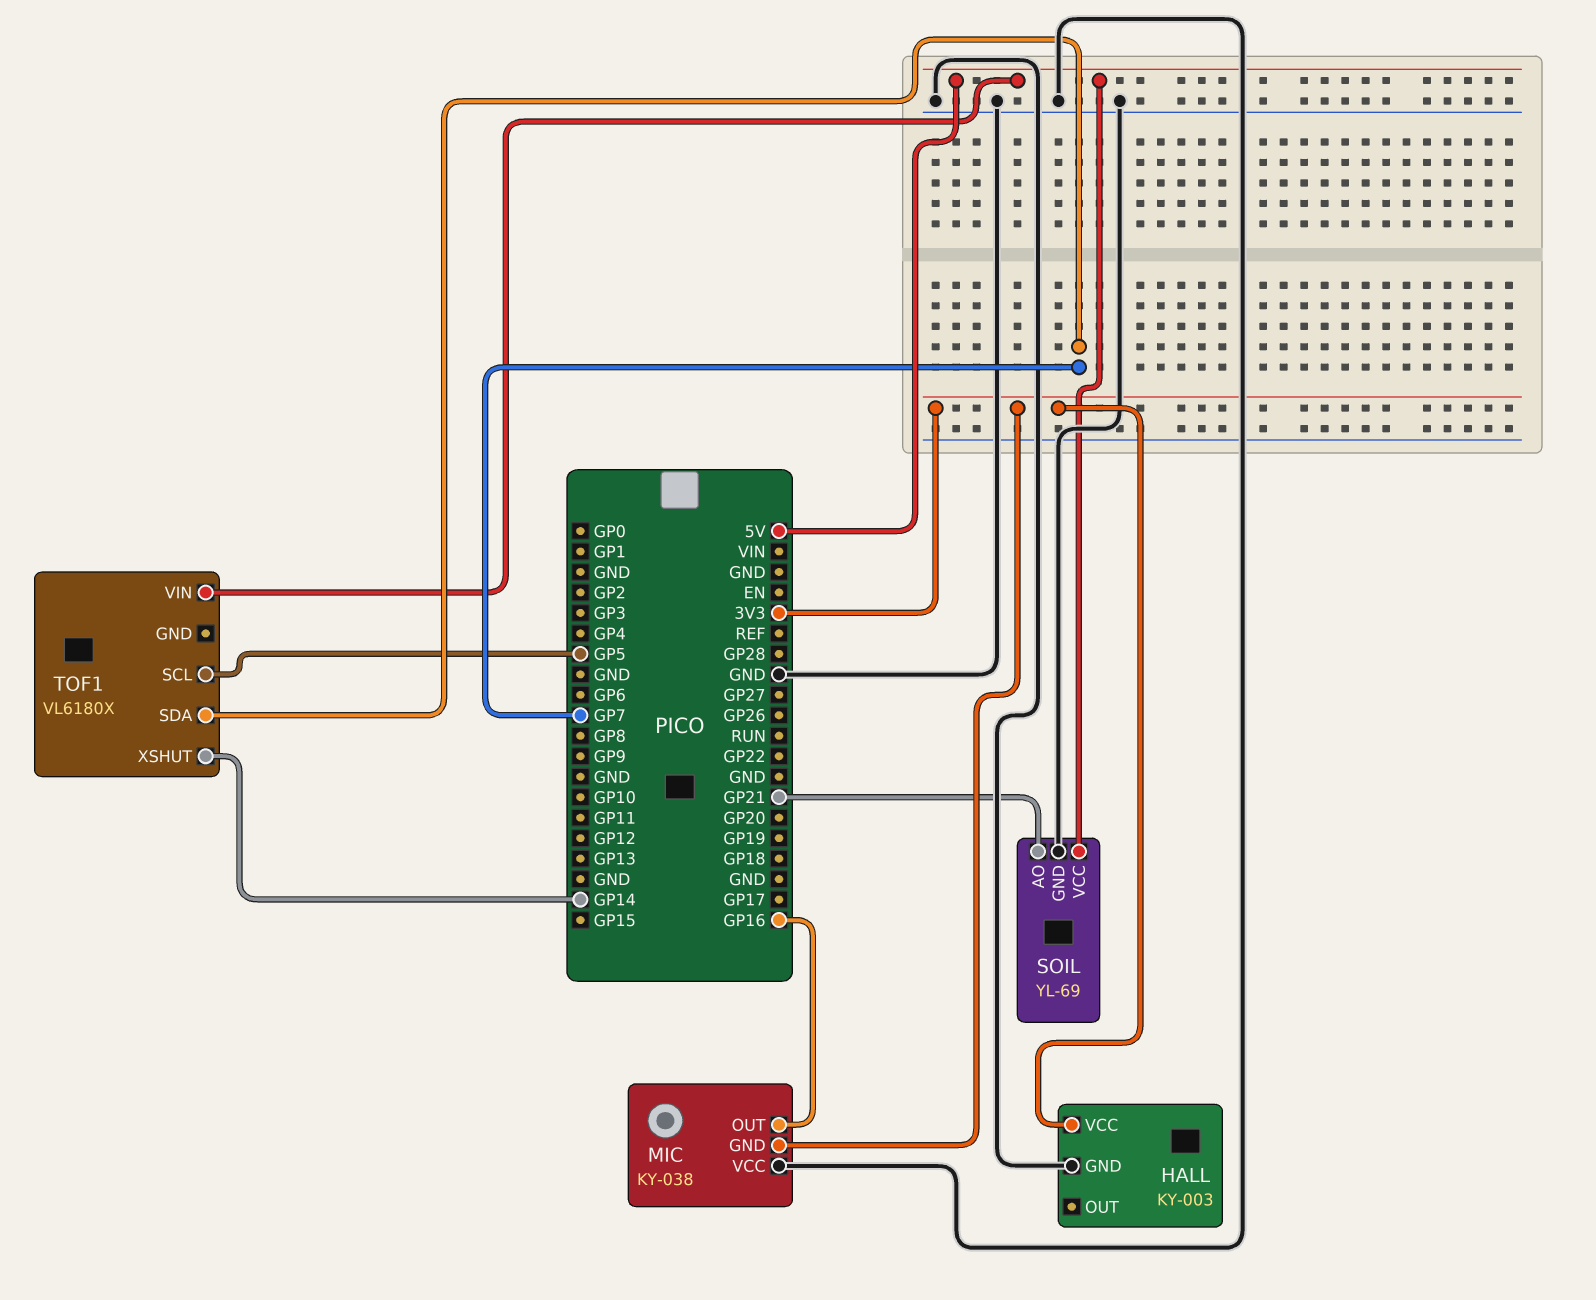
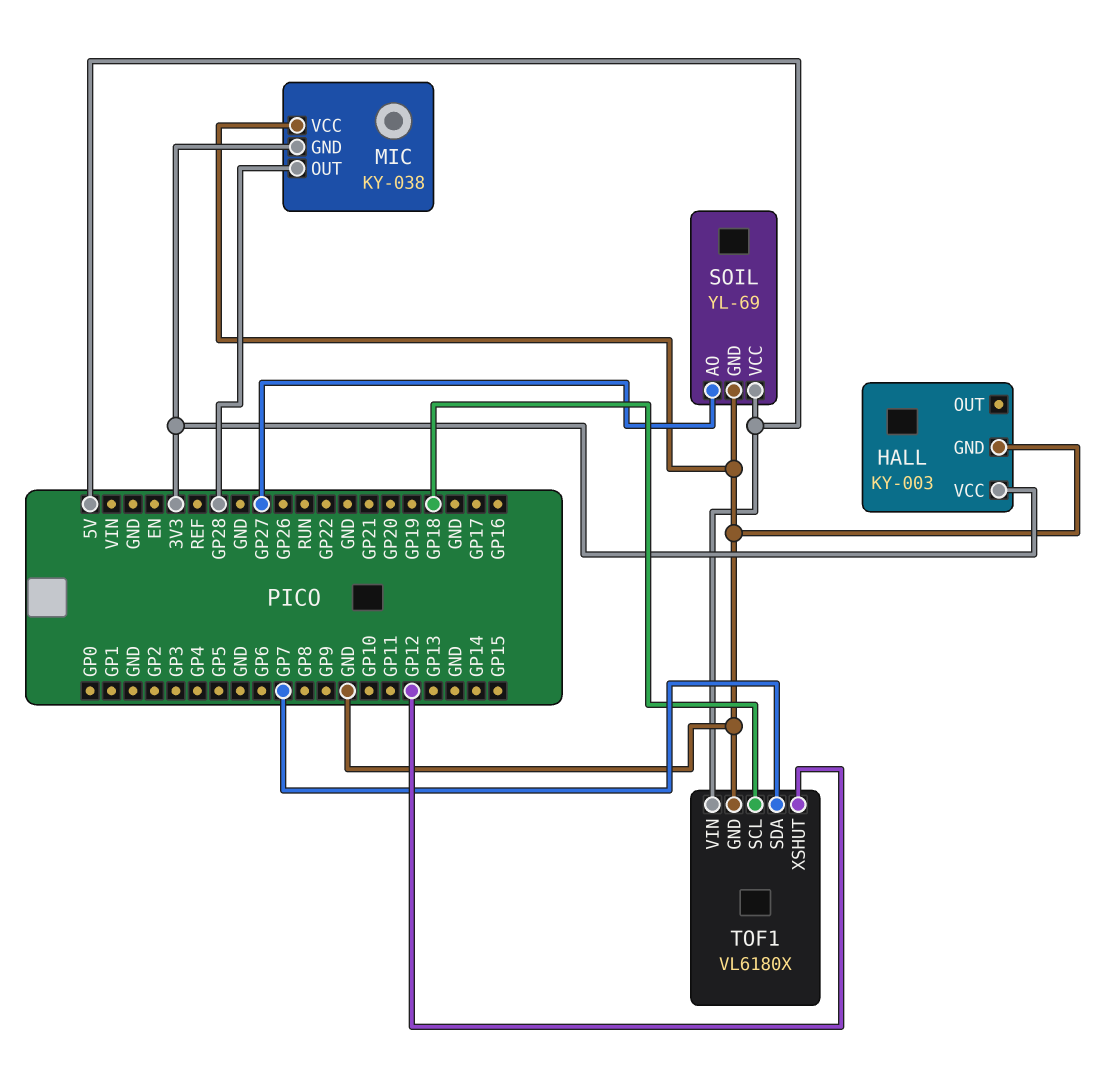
MIC pin OUT: GP16 -> GP28
SOIL pin AO: GP21 -> GP27
TOF1 pin GND: none -> GND
TOF1 pin SCL: GP5 -> GP18
TOF1 pin XSHUT: GP14 -> GP12

